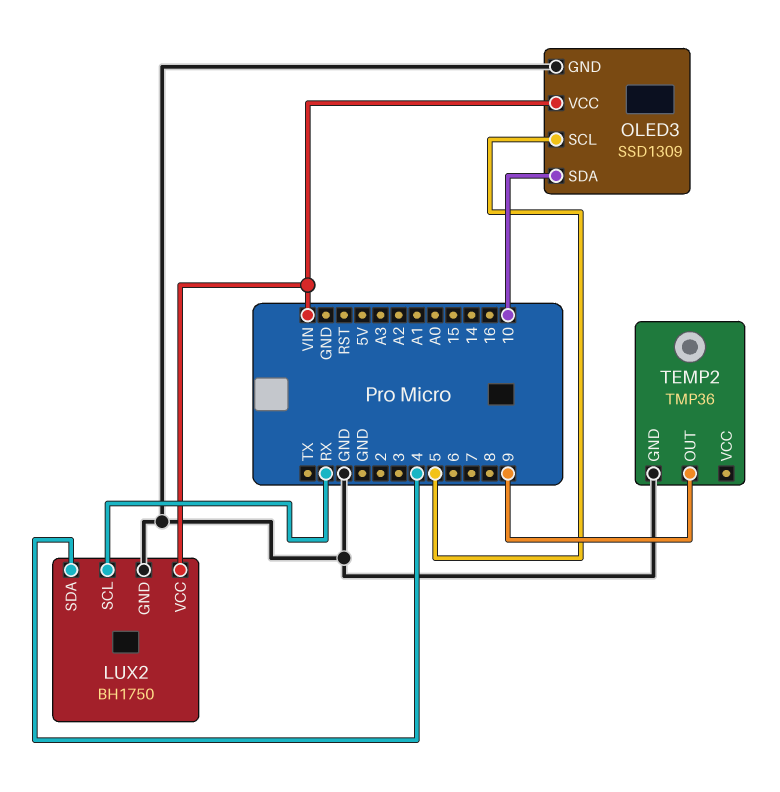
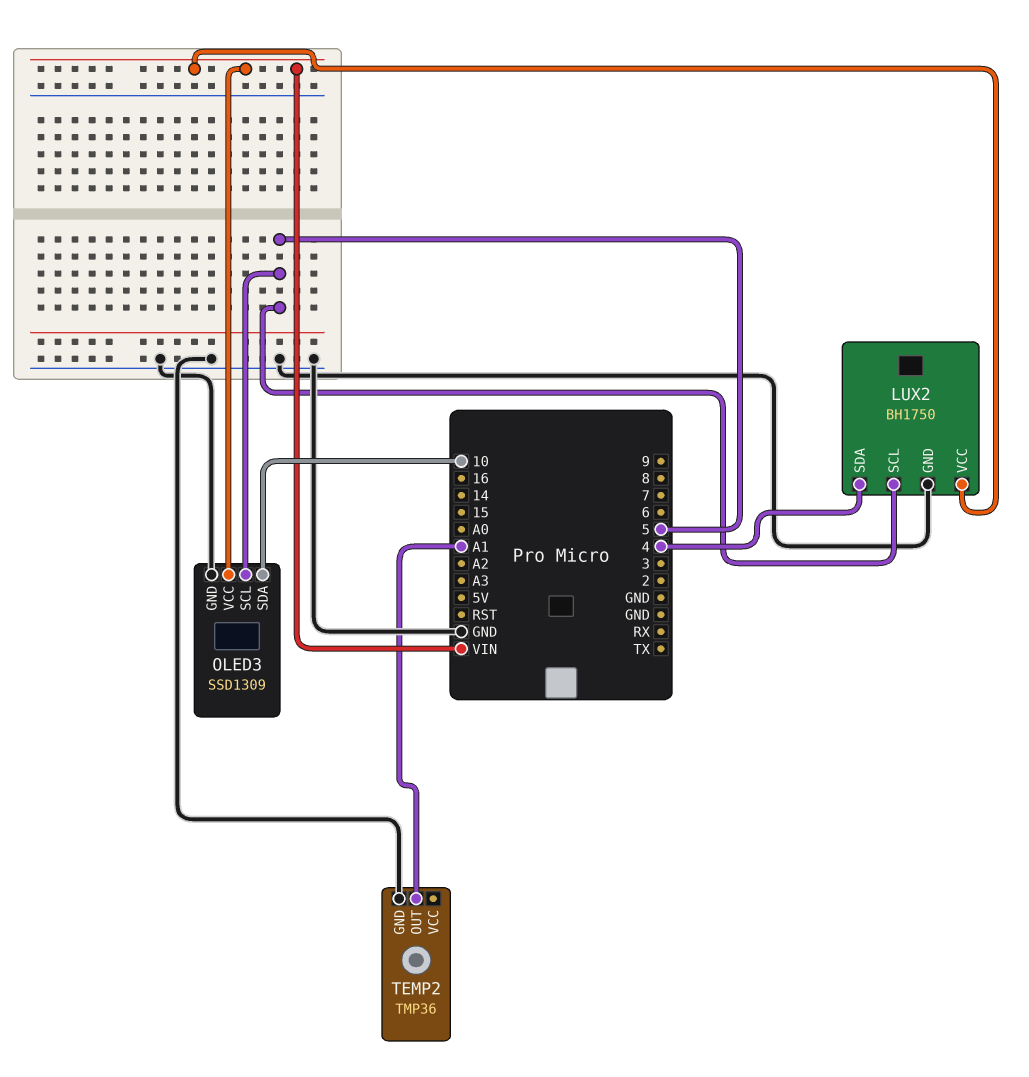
LUX2 pin SCL: RX -> 5
TEMP2 pin OUT: 9 -> A1

